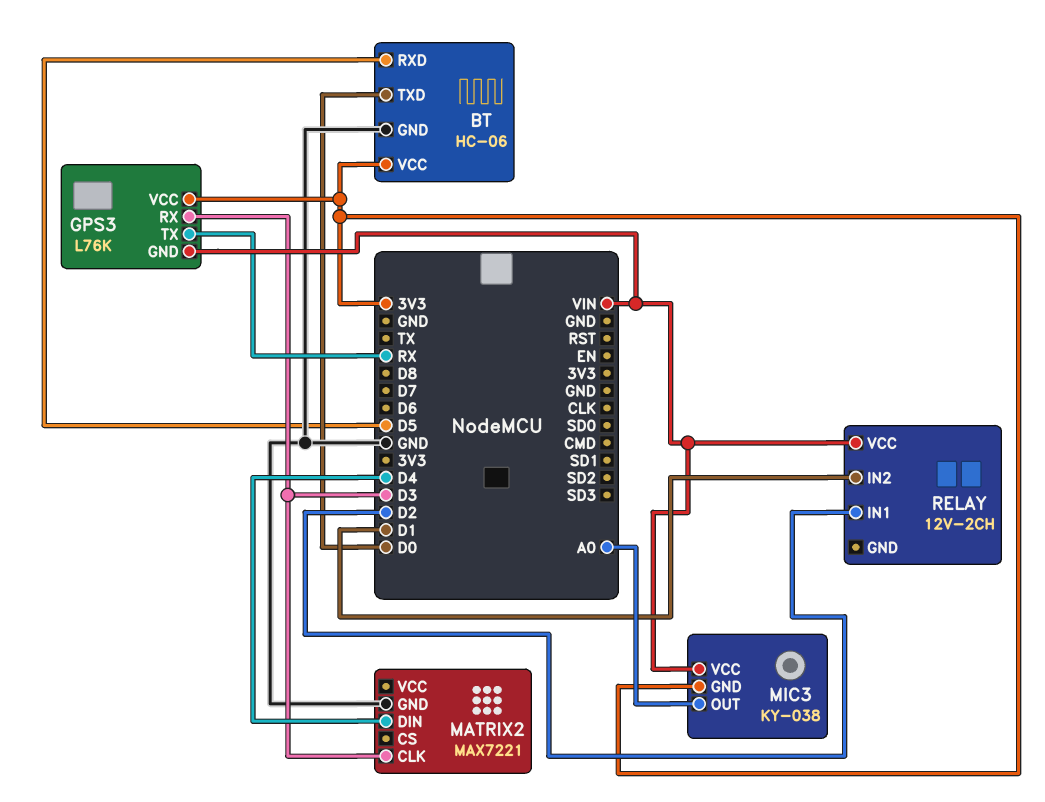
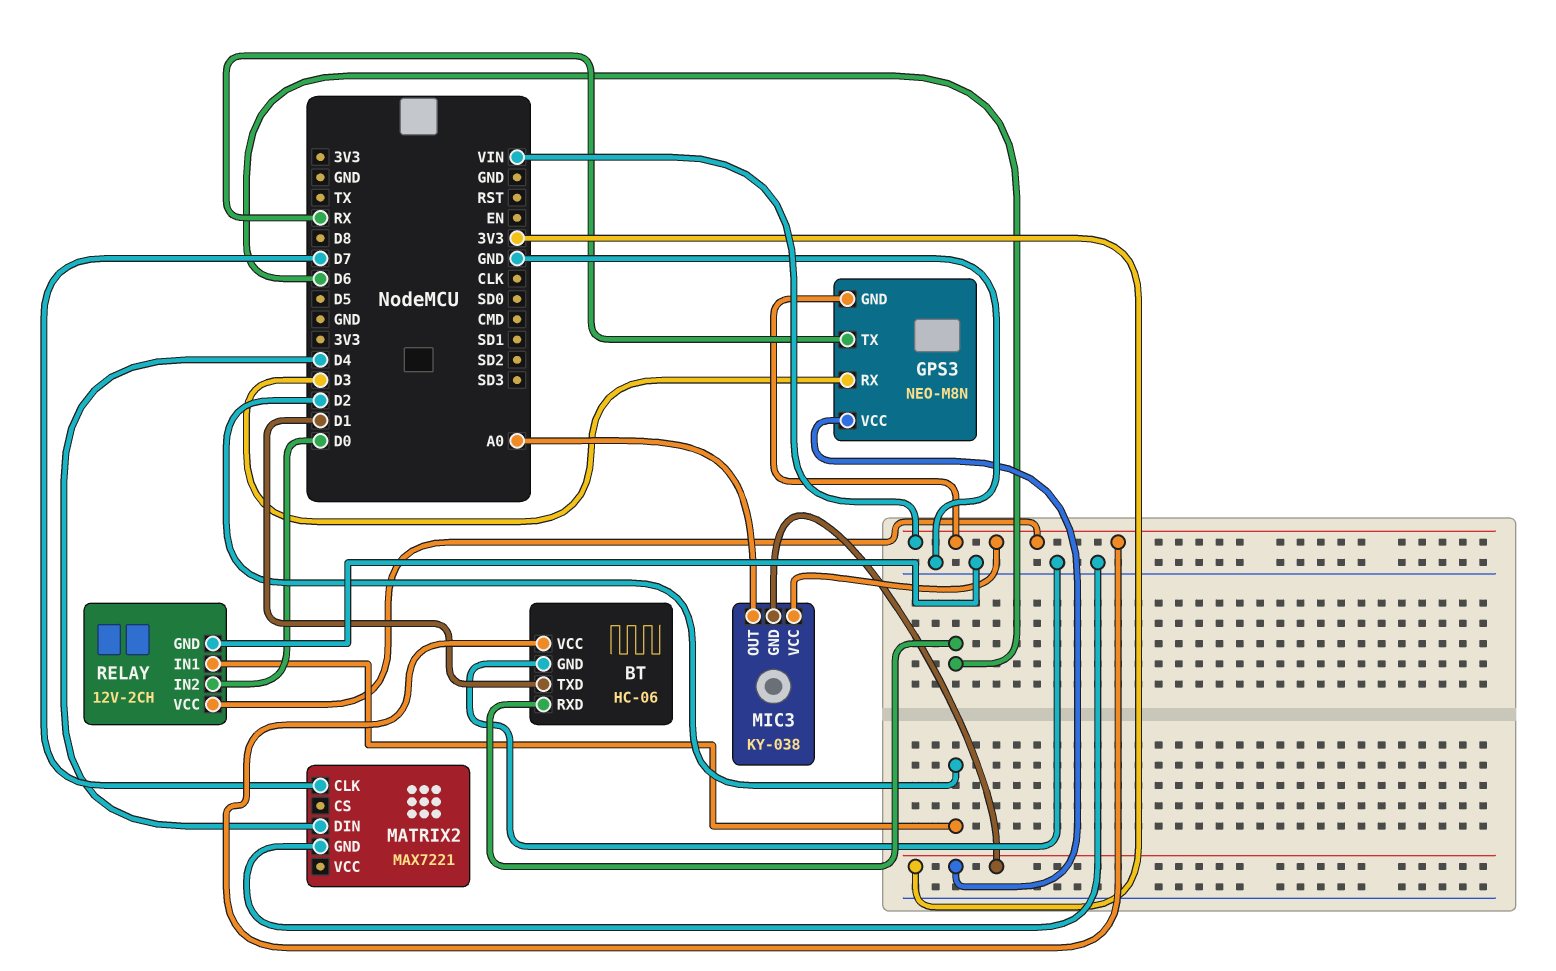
BT pin RXD: D5 -> D6
BT pin TXD: D0 -> D1
BT pin VCC: 3V3 -> VIN
GPS3: L76K -> NEO-M8N
MATRIX2 pin CLK: D3 -> D7
RELAY pin GND: none -> GND
RELAY pin IN2: D1 -> D0

